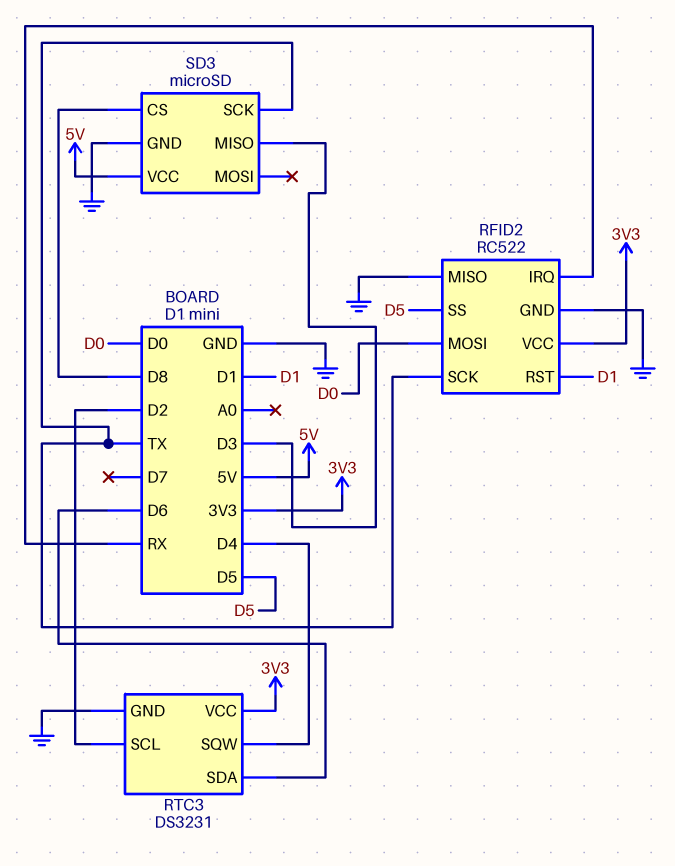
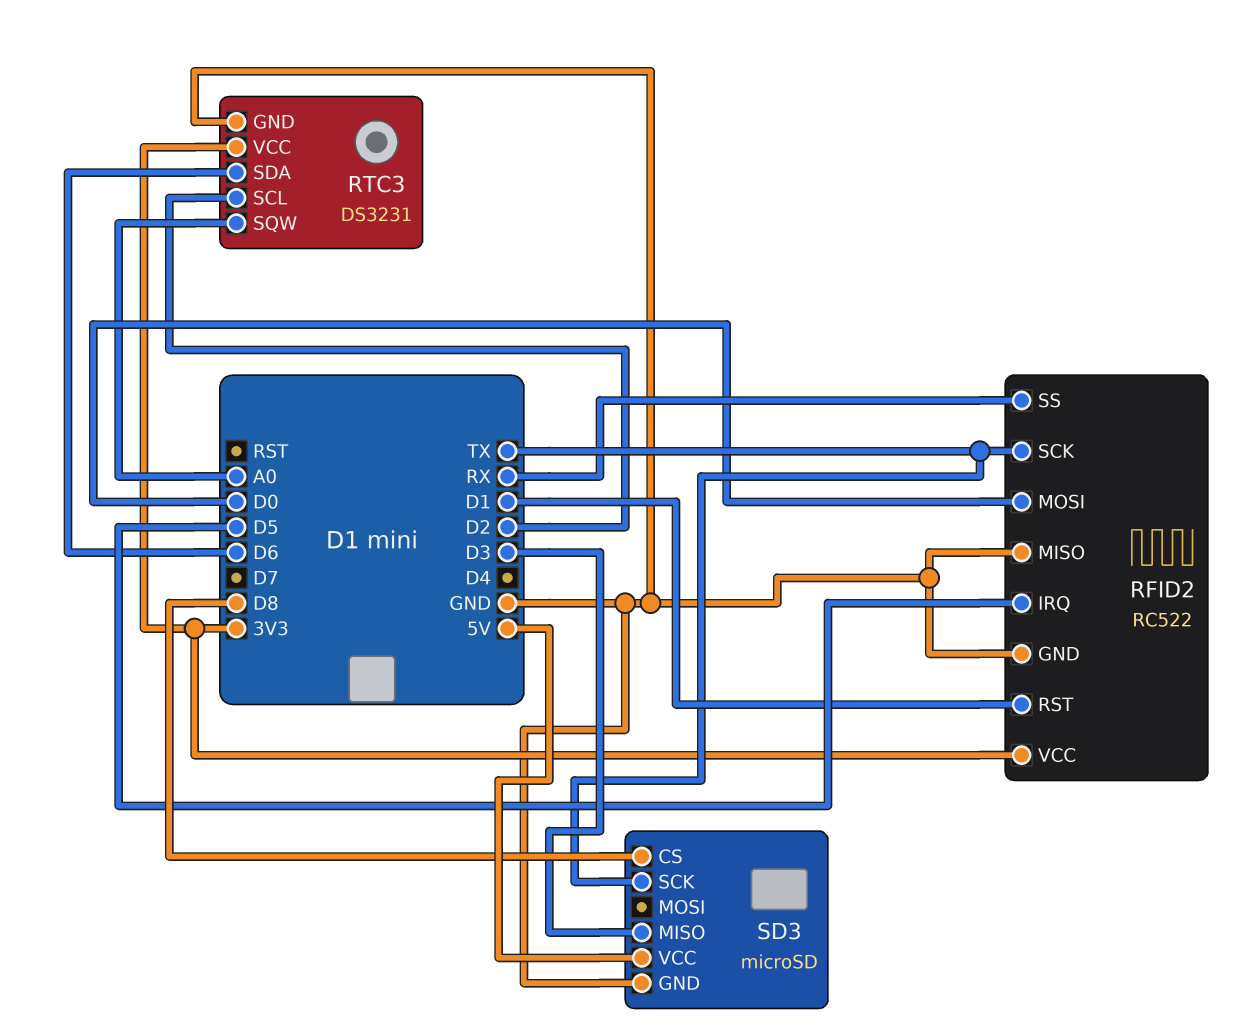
RFID2 pin IRQ: RX -> D5
RFID2 pin SS: D5 -> RX
RTC3 pin SQW: D4 -> A0

